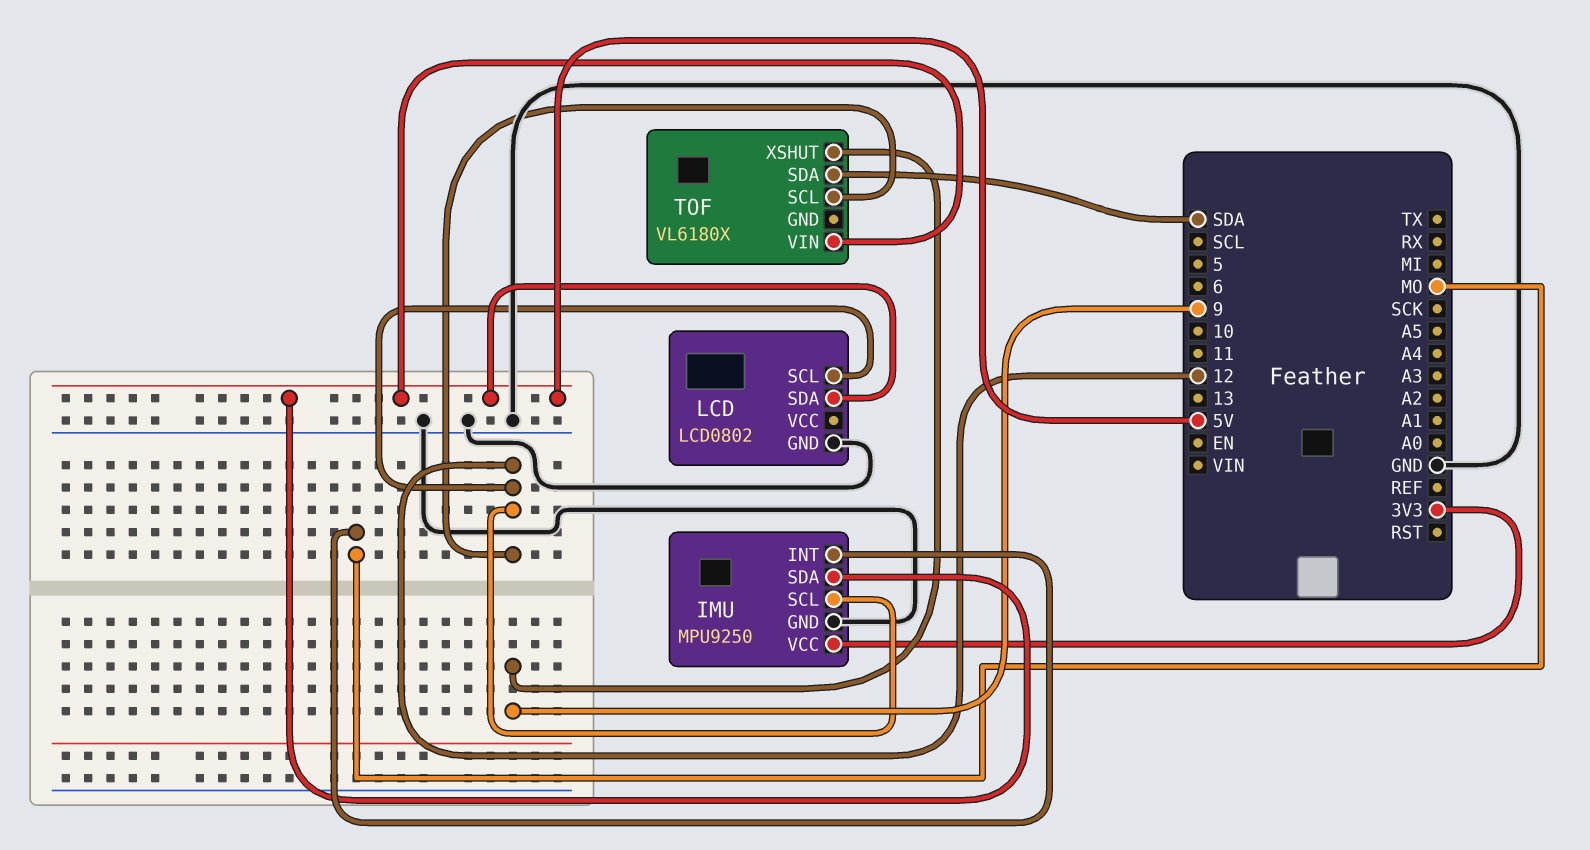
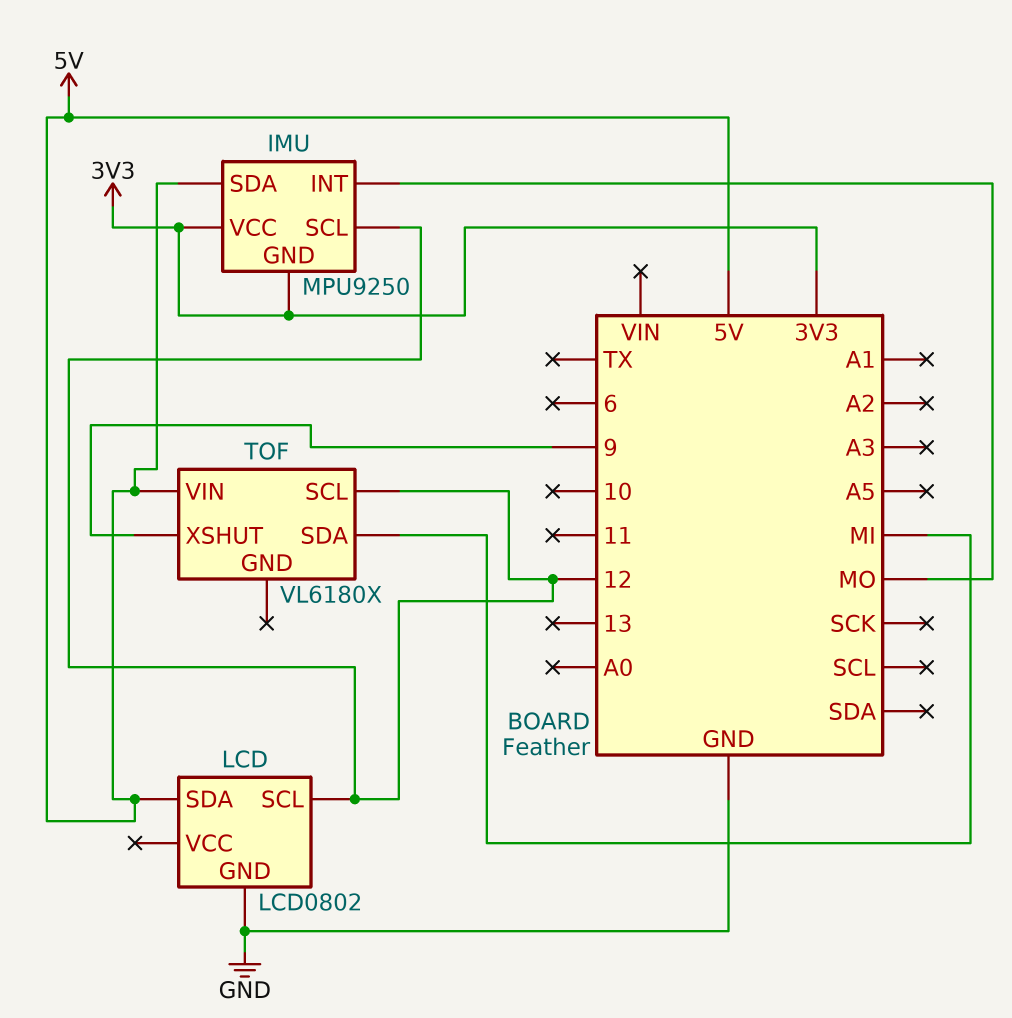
IMU pin GND: GND -> 3V3
TOF pin SDA: SDA -> MI

